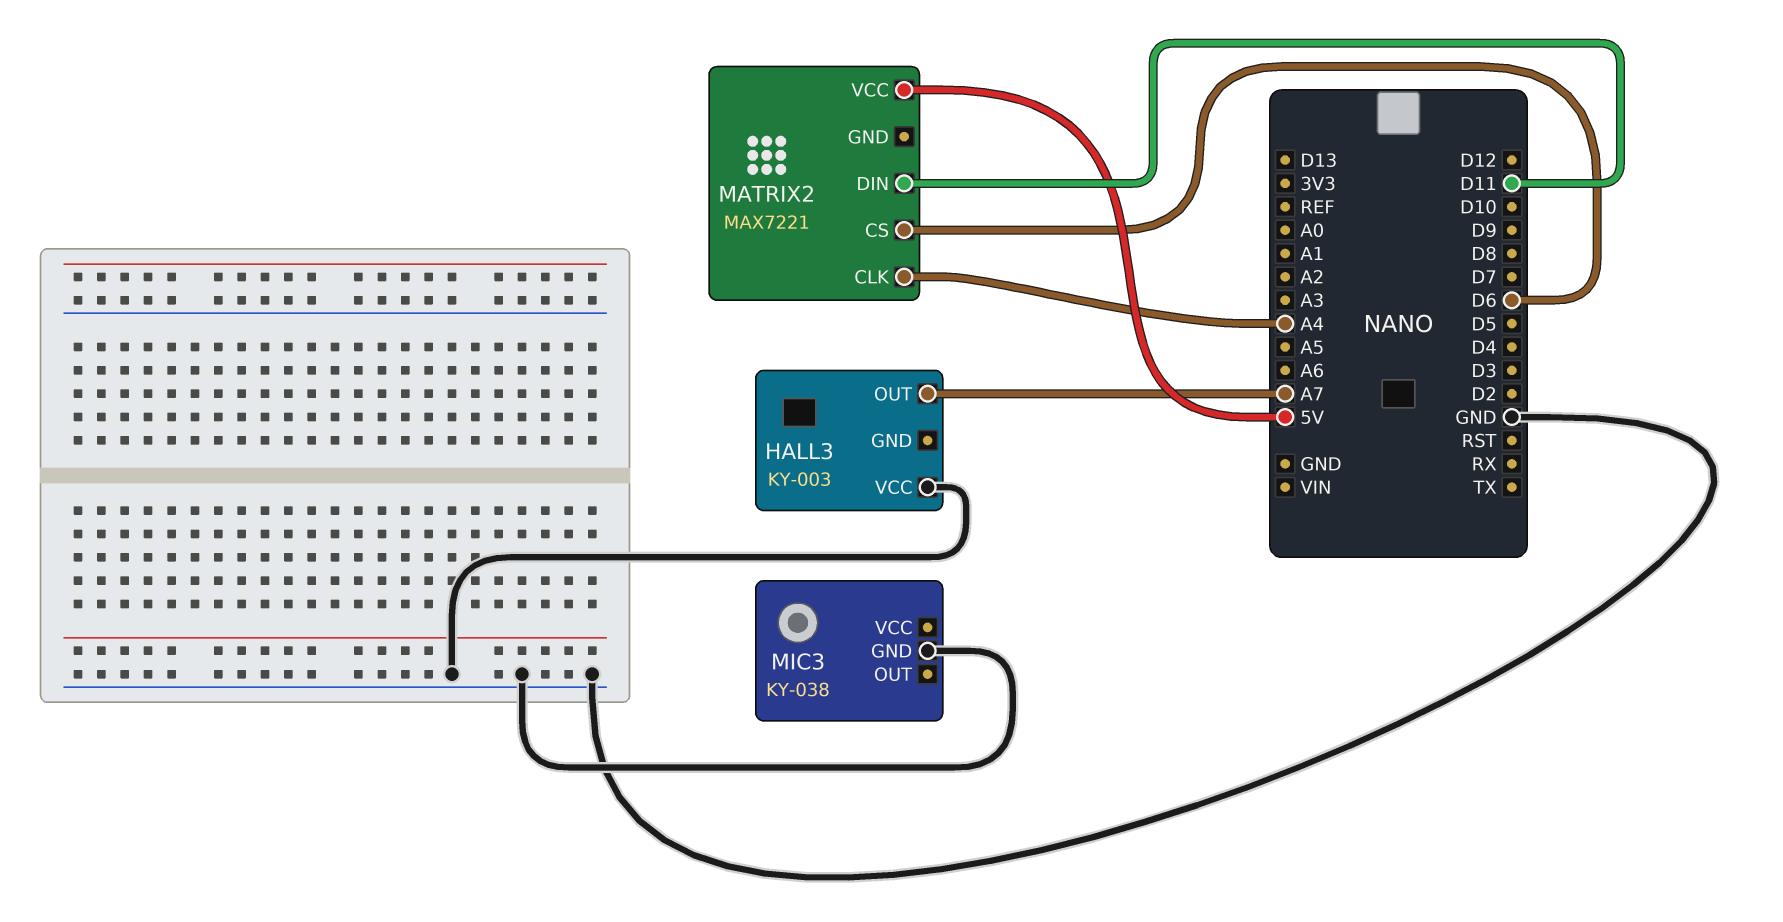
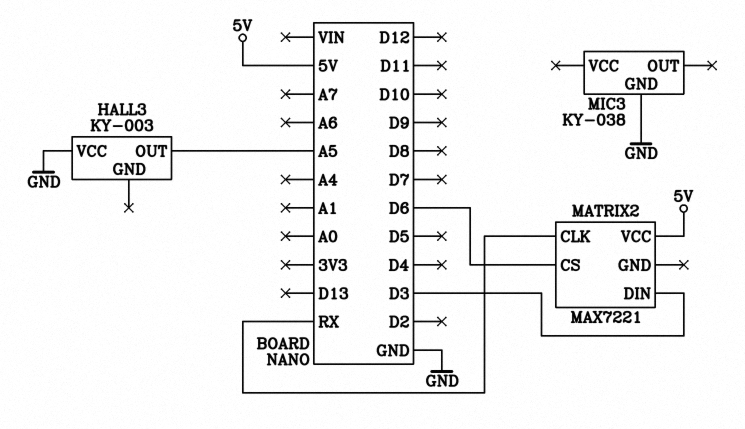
HALL3 pin OUT: A7 -> A5
MATRIX2 pin CLK: A4 -> RX
MATRIX2 pin DIN: D11 -> D3

